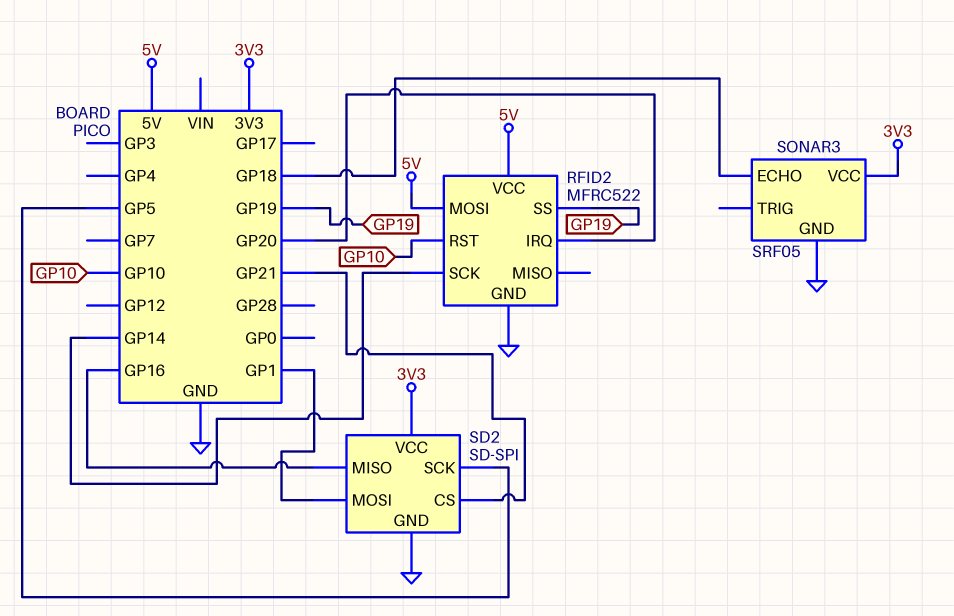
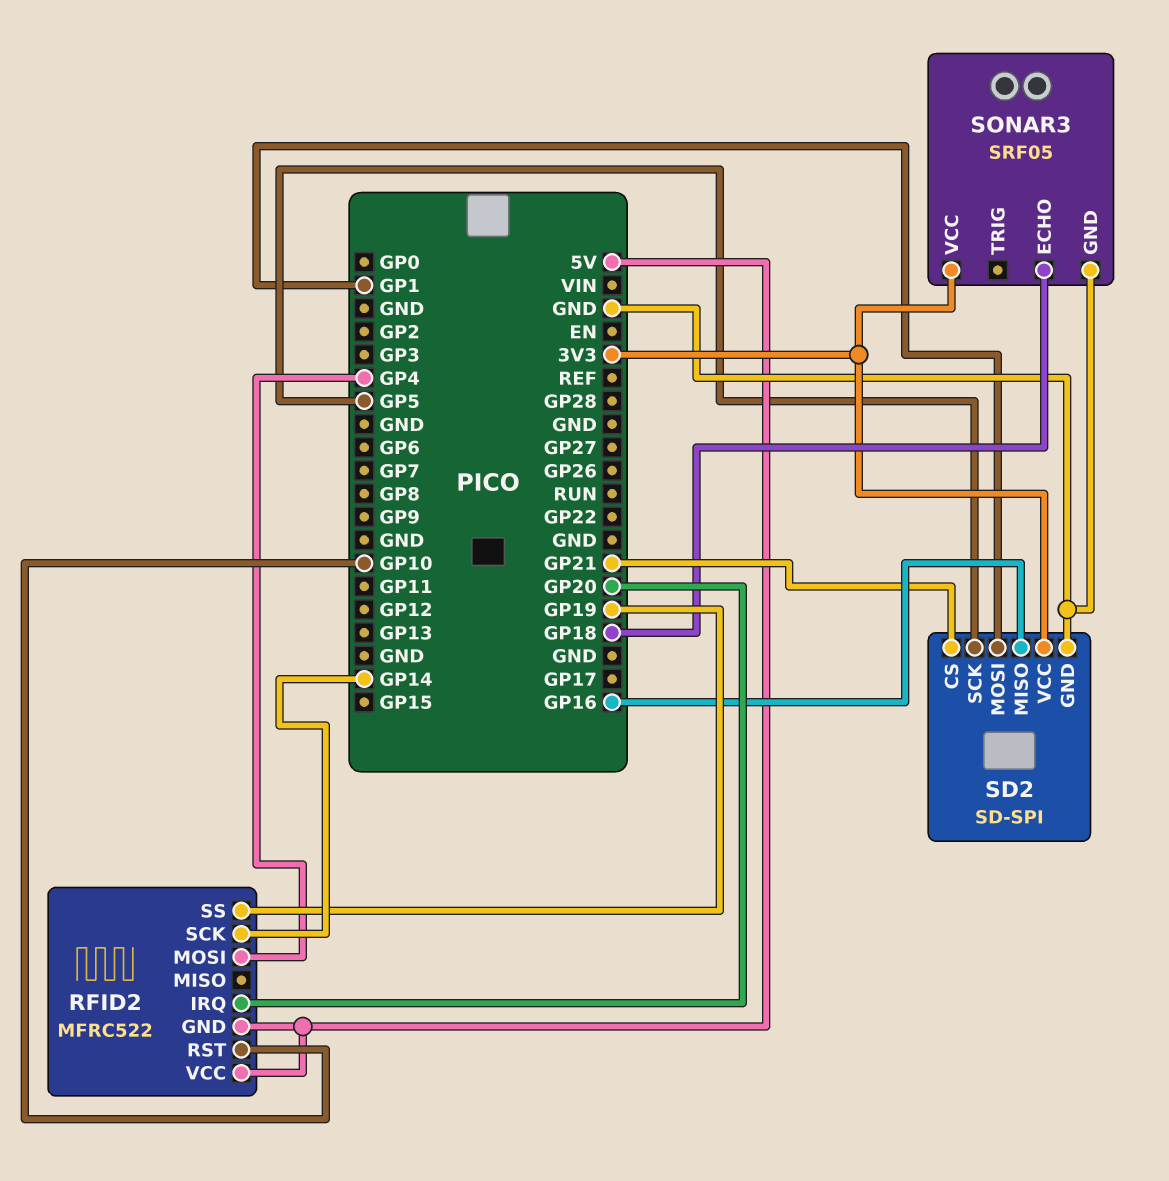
RFID2 pin GND: GND -> 5V
RFID2 pin MOSI: 5V -> GP4

